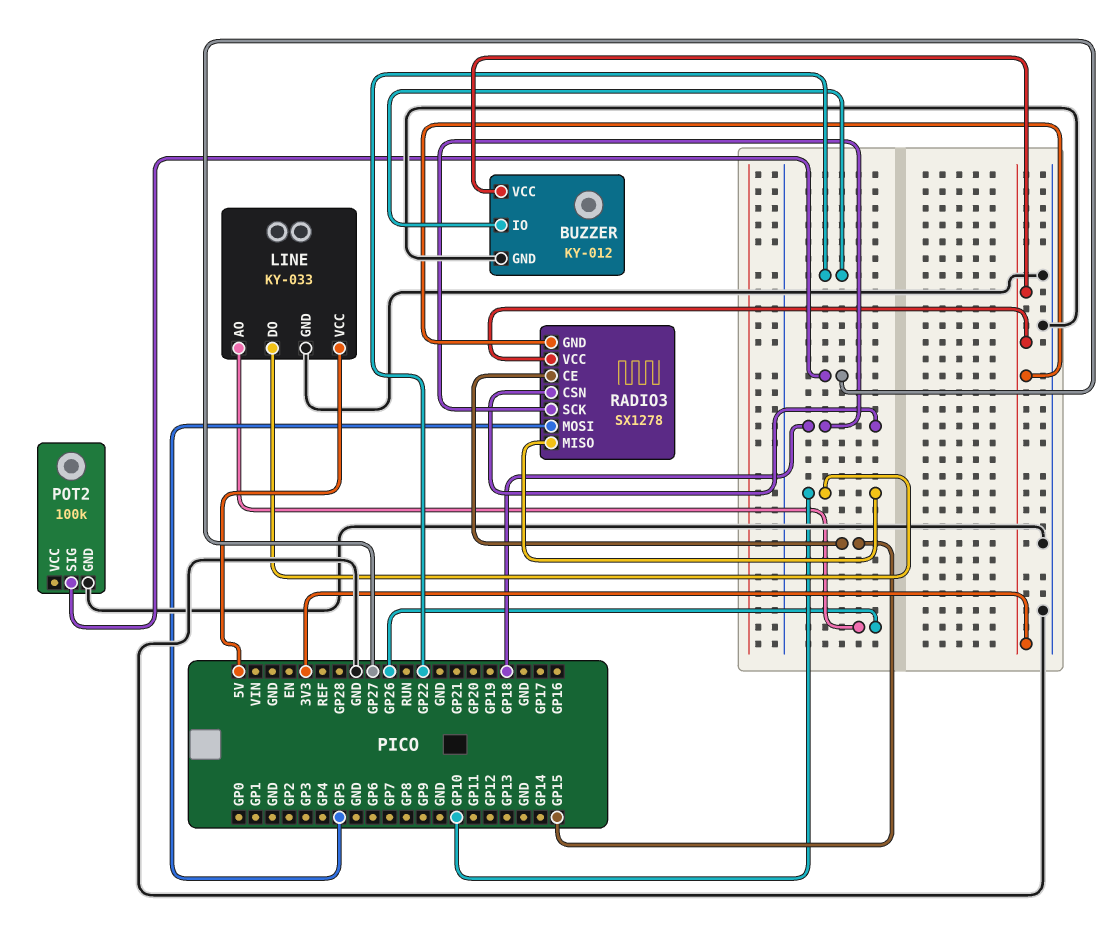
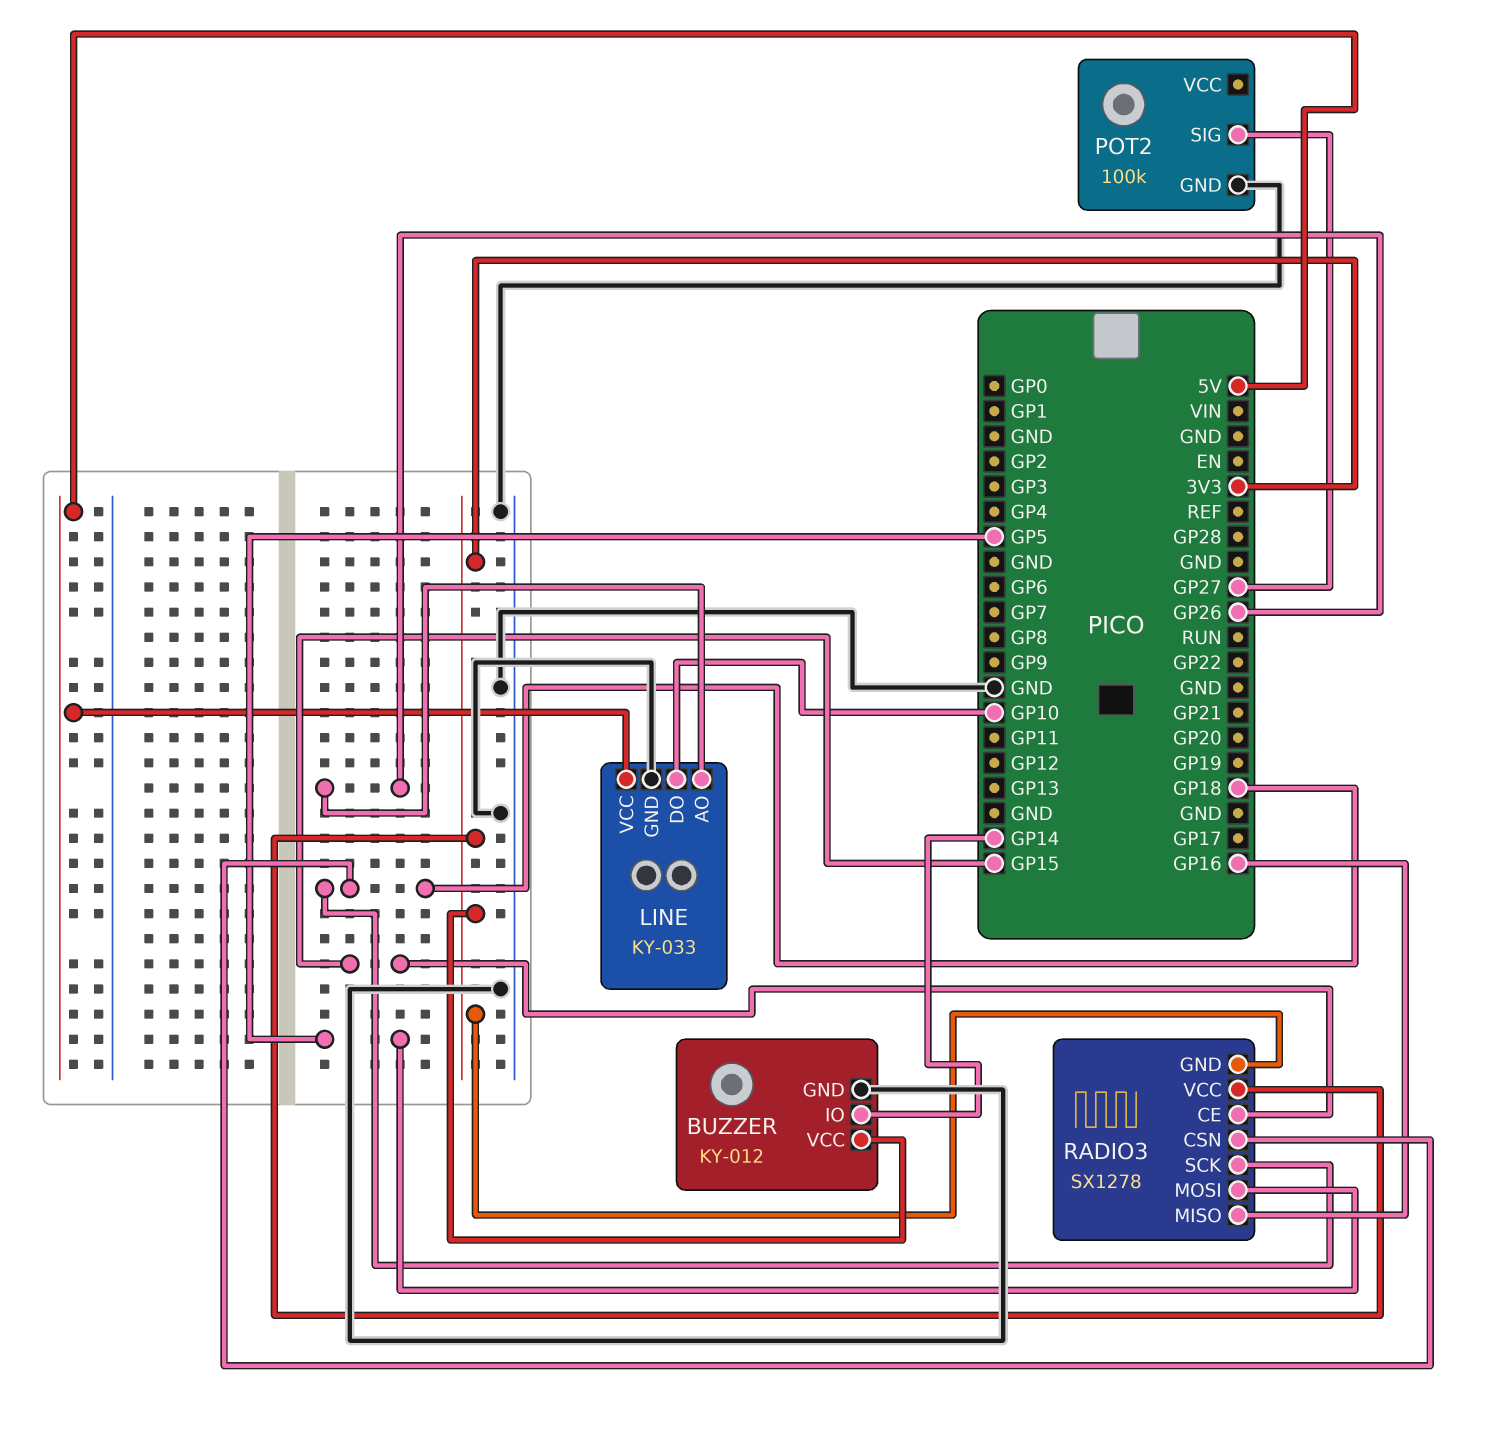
BUZZER pin IO: GP22 -> GP14
RADIO3 pin MISO: GP10 -> GP16

